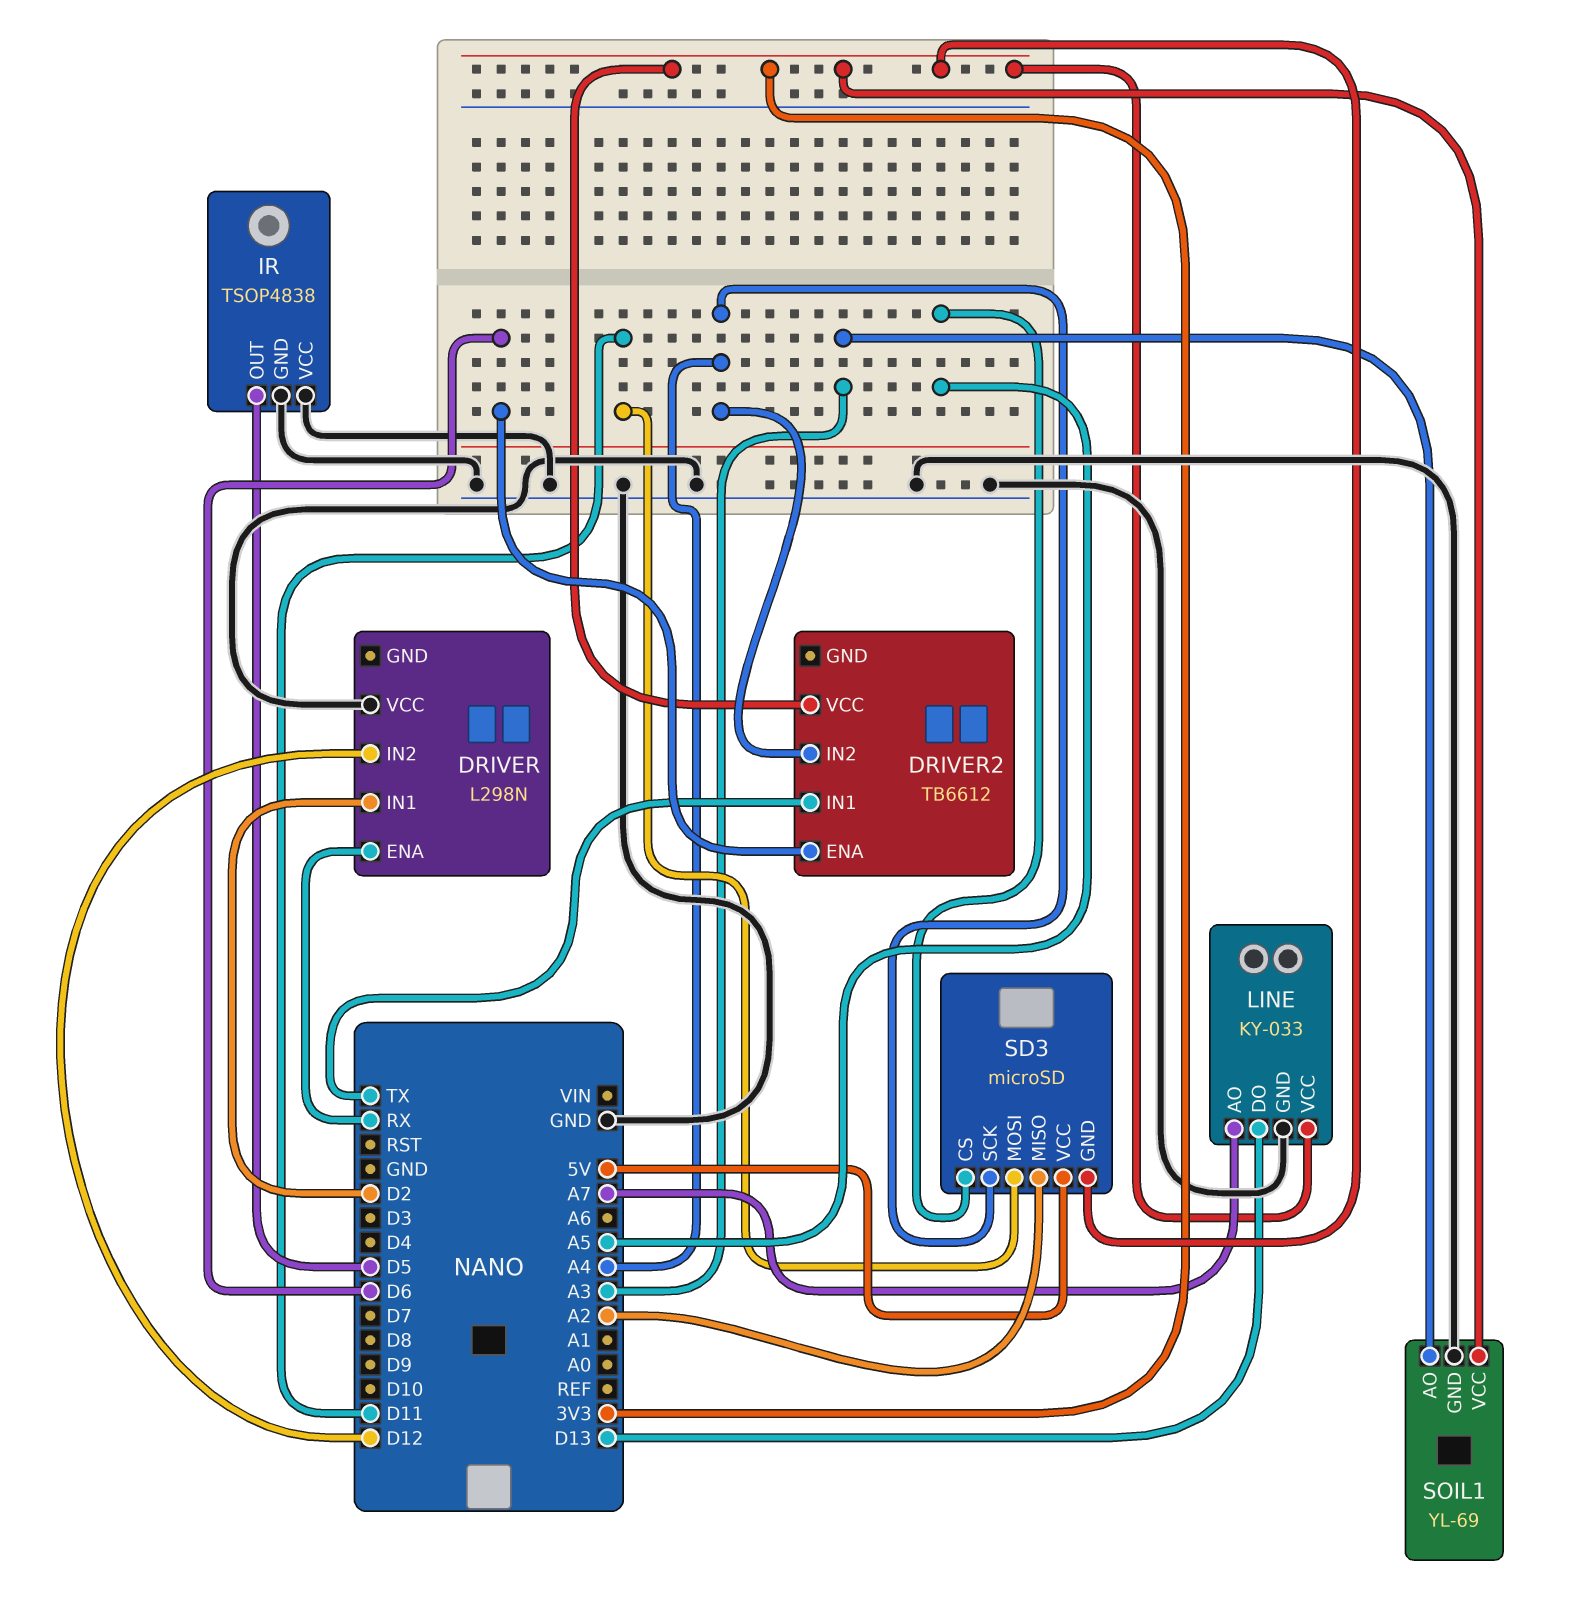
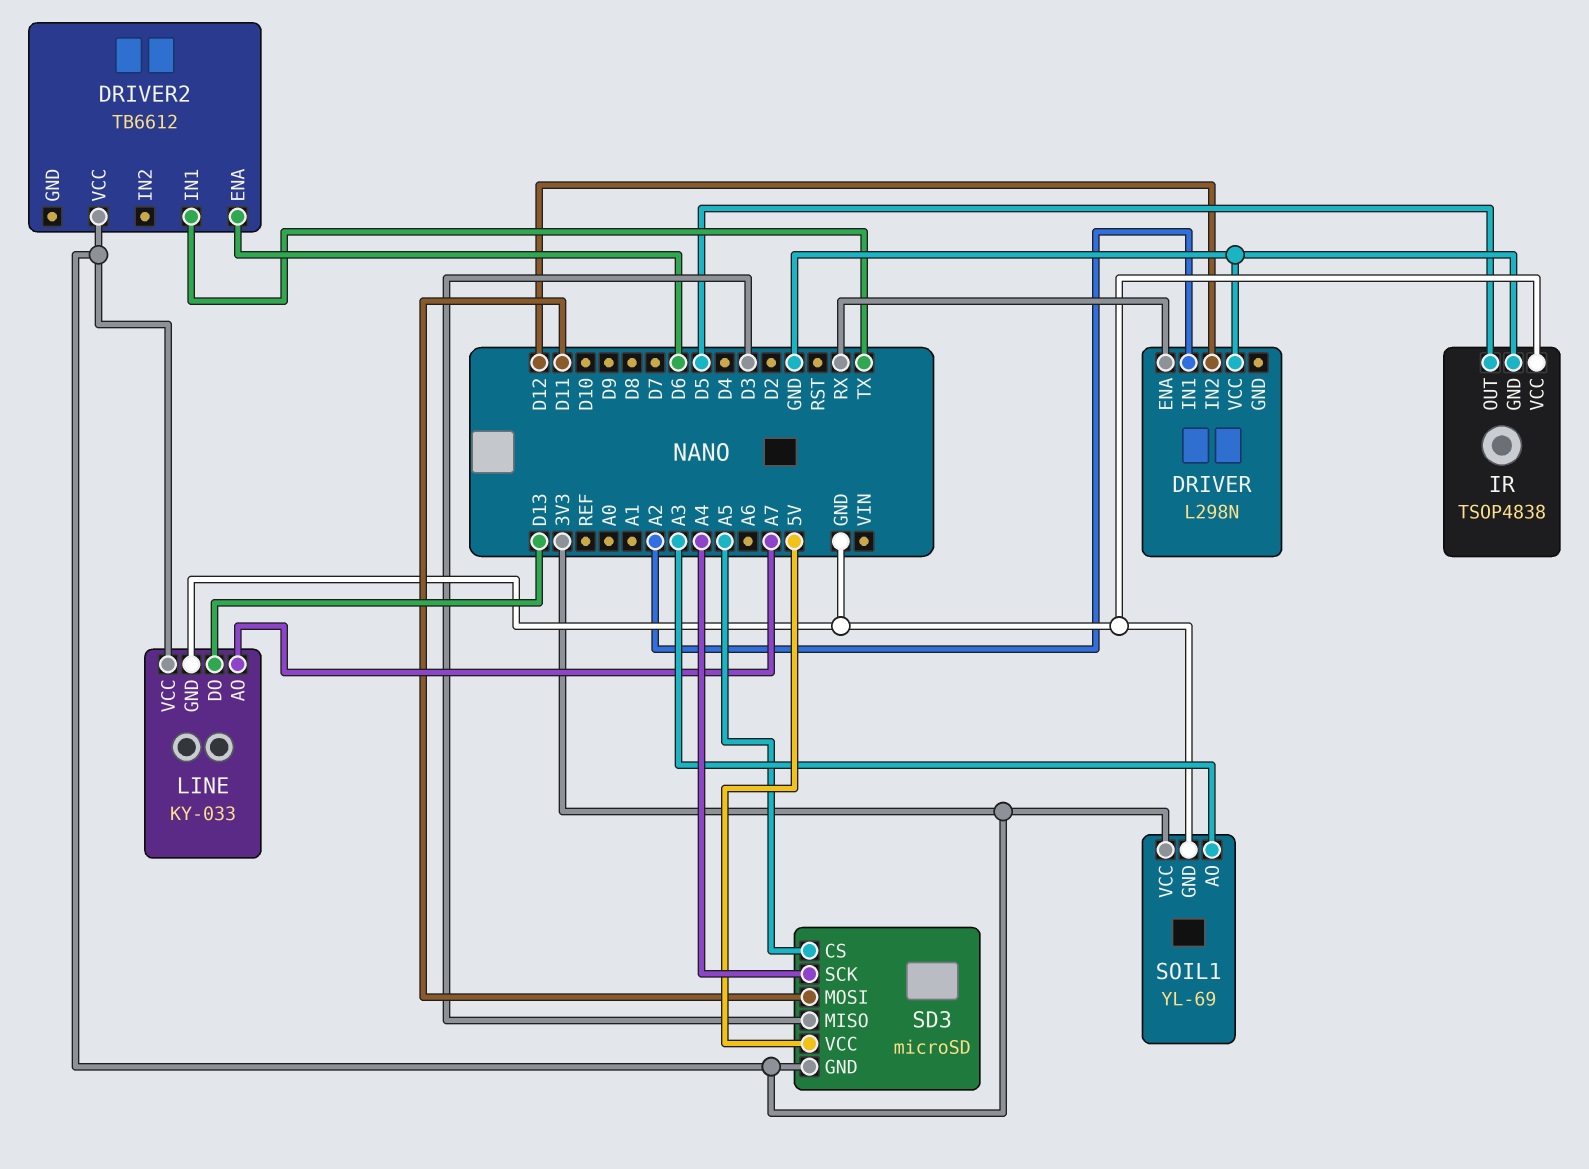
DRIVER pin IN1: D2 -> A2
DRIVER2 pin IN2: A4 -> none
SD3 pin MISO: A2 -> D3

